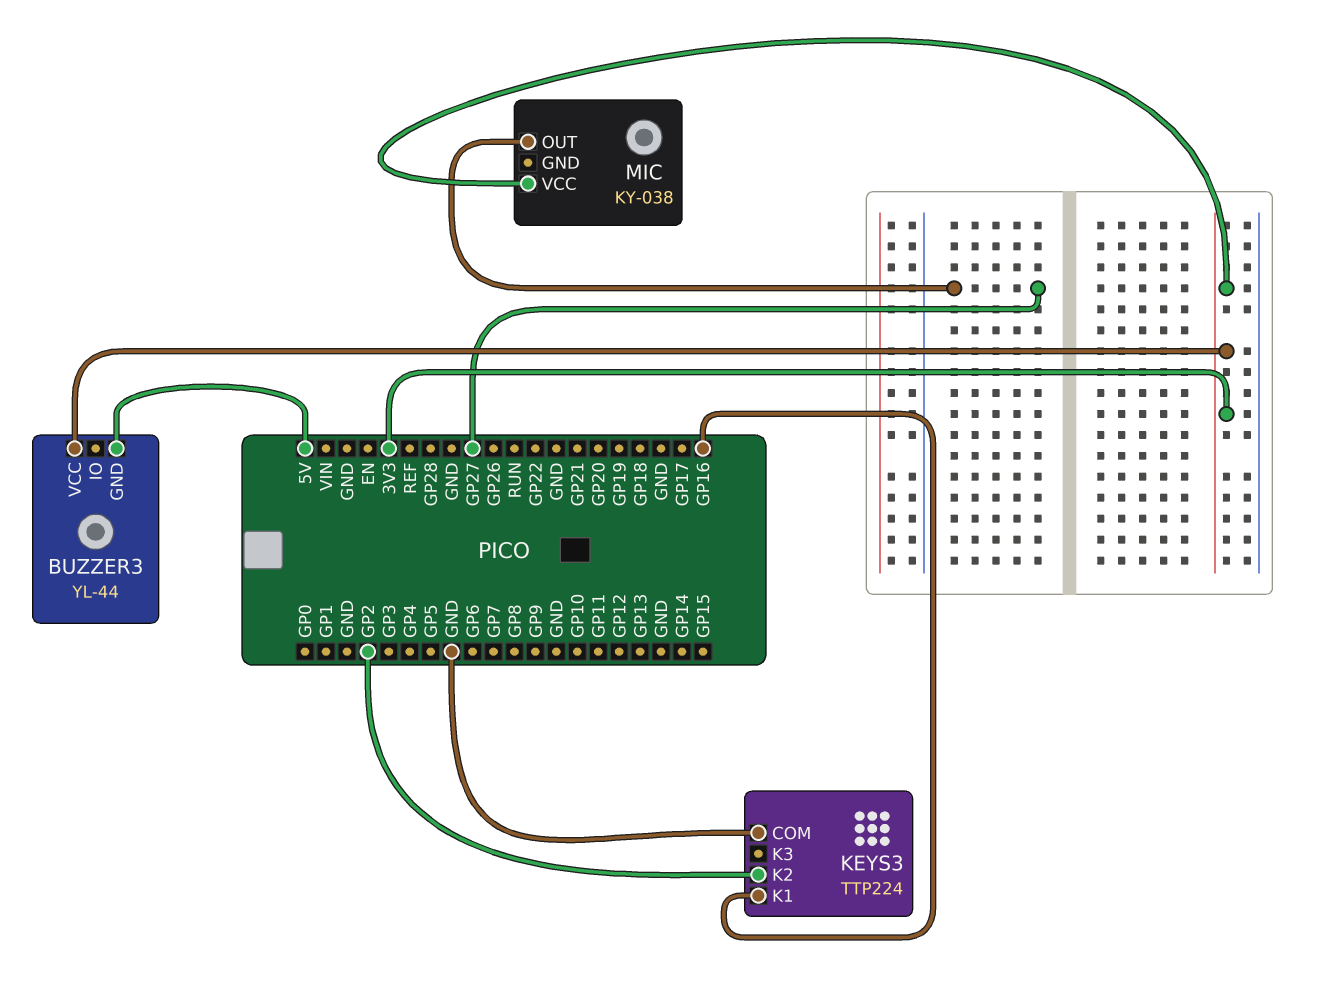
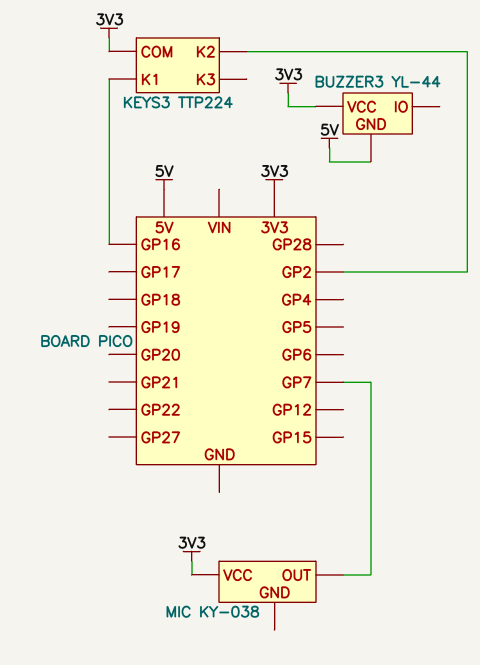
KEYS3 pin COM: GND -> 3V3
MIC pin OUT: GP27 -> GP7

